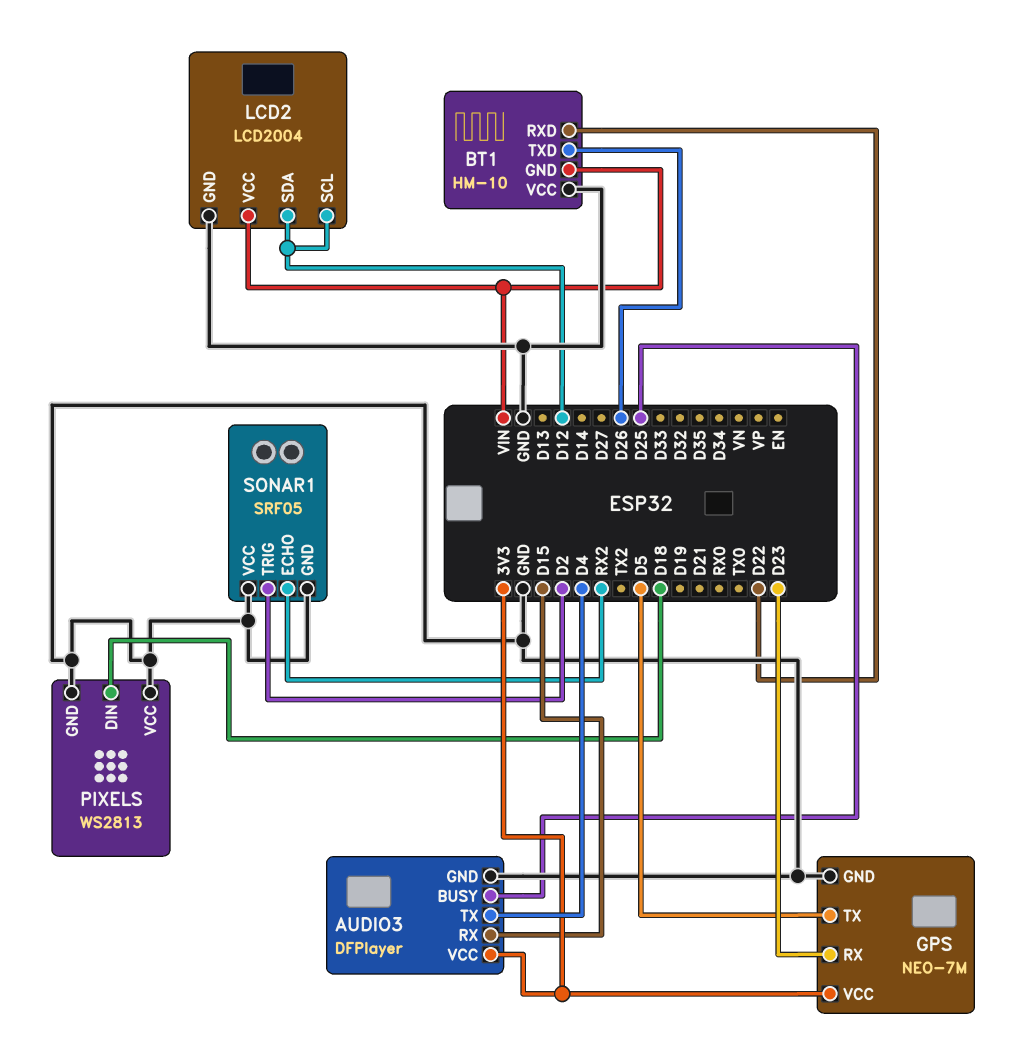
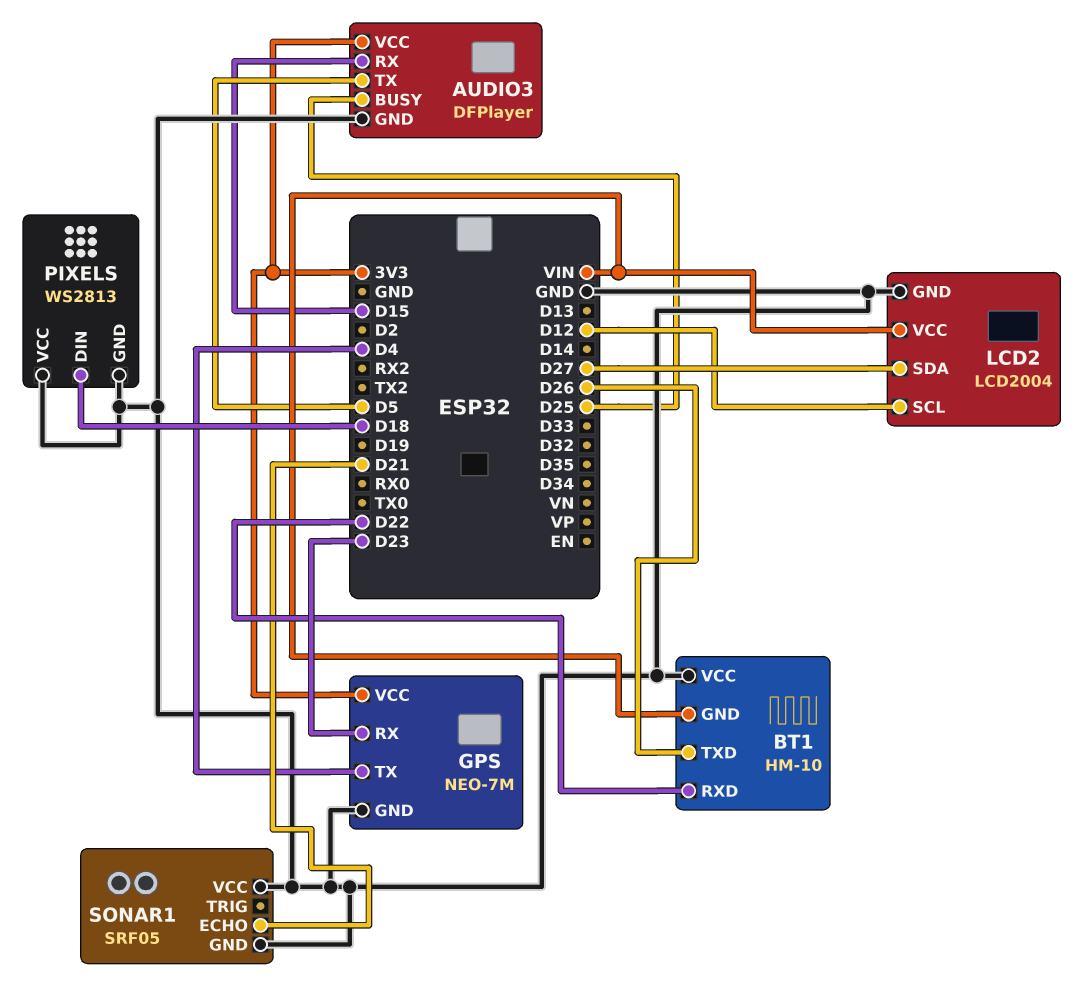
AUDIO3 pin TX: D4 -> D5
GPS pin TX: D5 -> D4
LCD2 pin SDA: D12 -> D27
SONAR1 pin ECHO: RX2 -> D21
SONAR1 pin TRIG: D2 -> none

